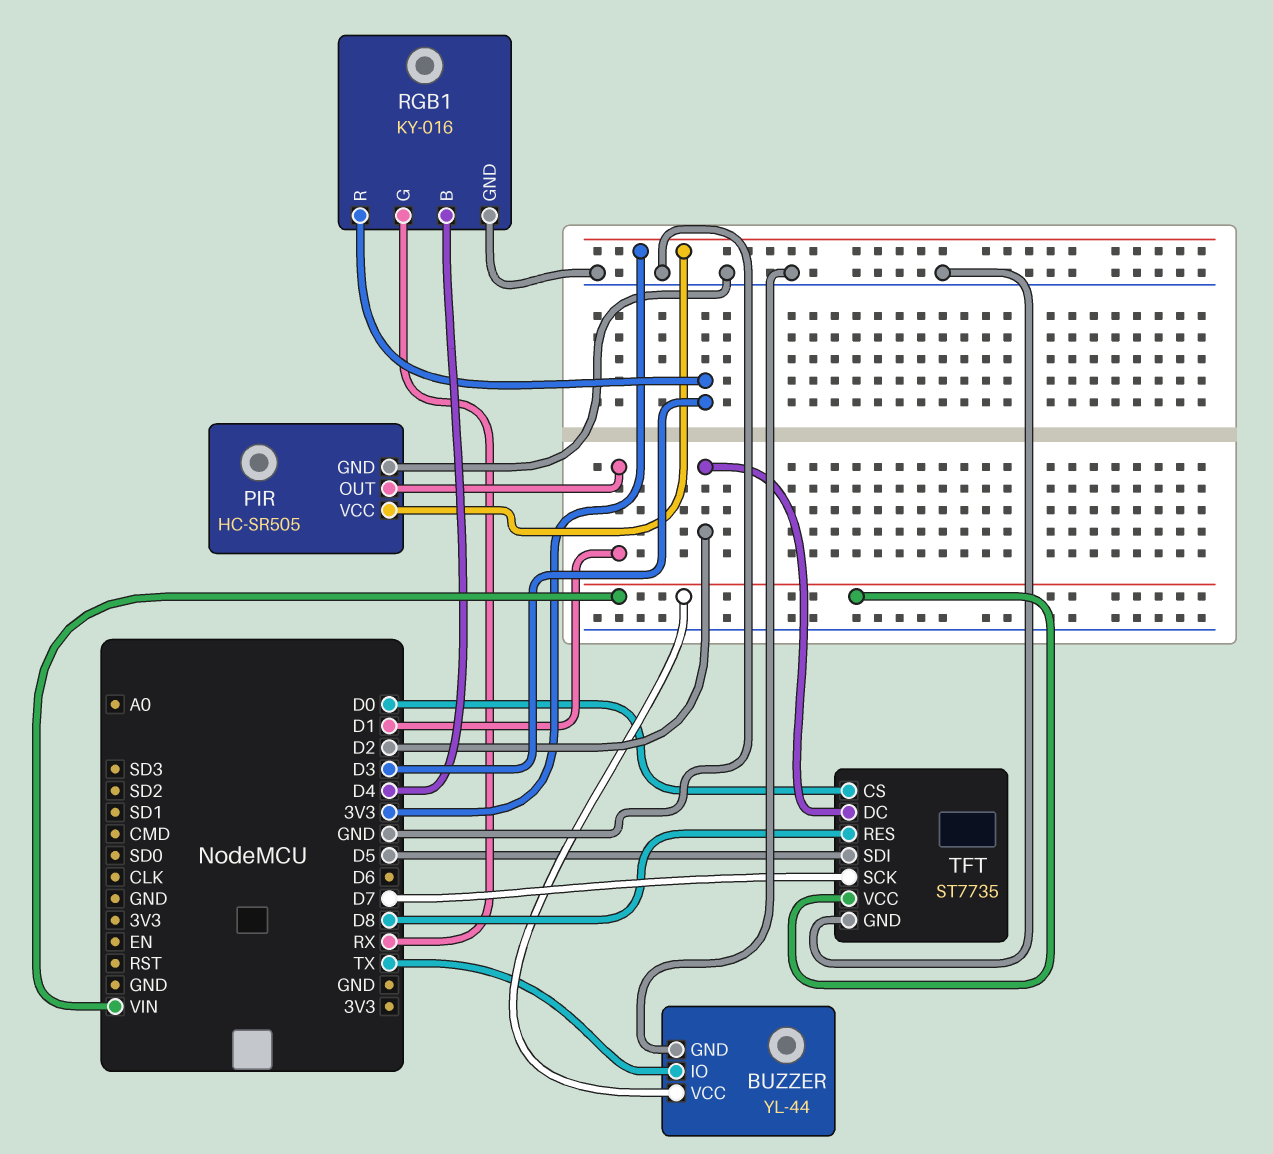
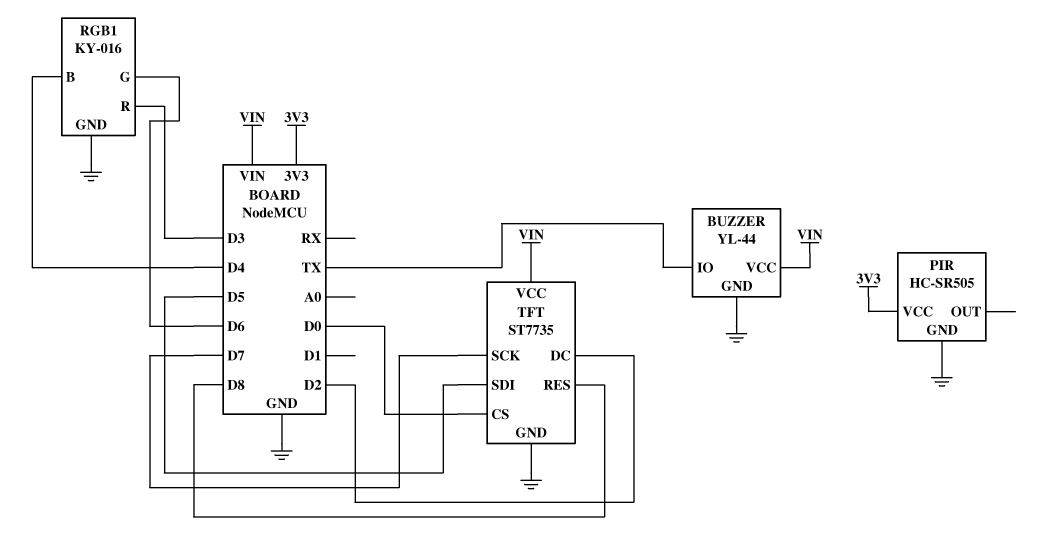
PIR pin OUT: D1 -> none
RGB1 pin G: RX -> D6

